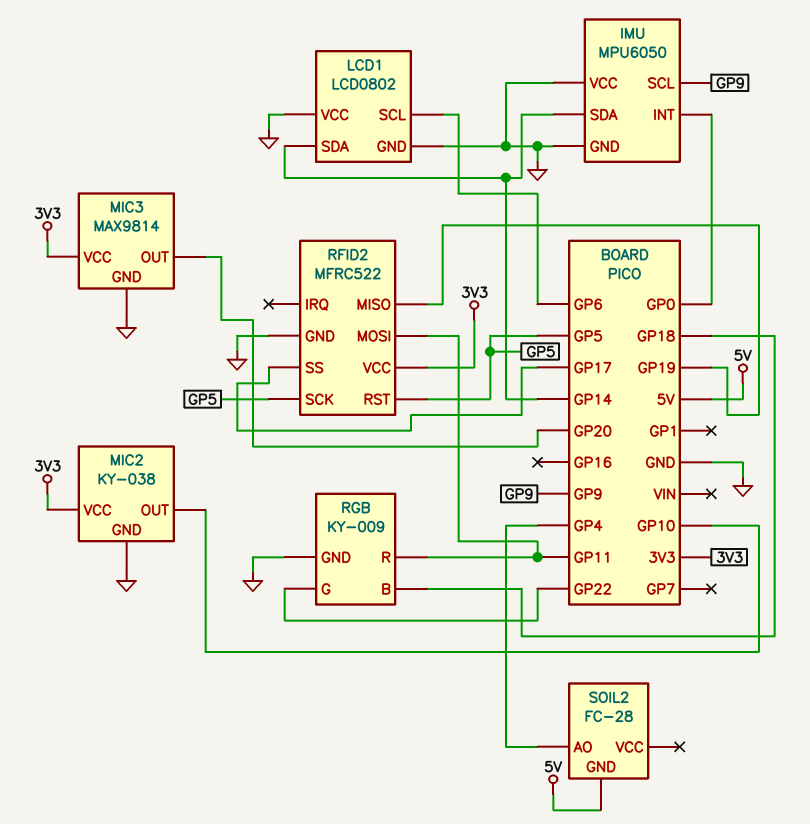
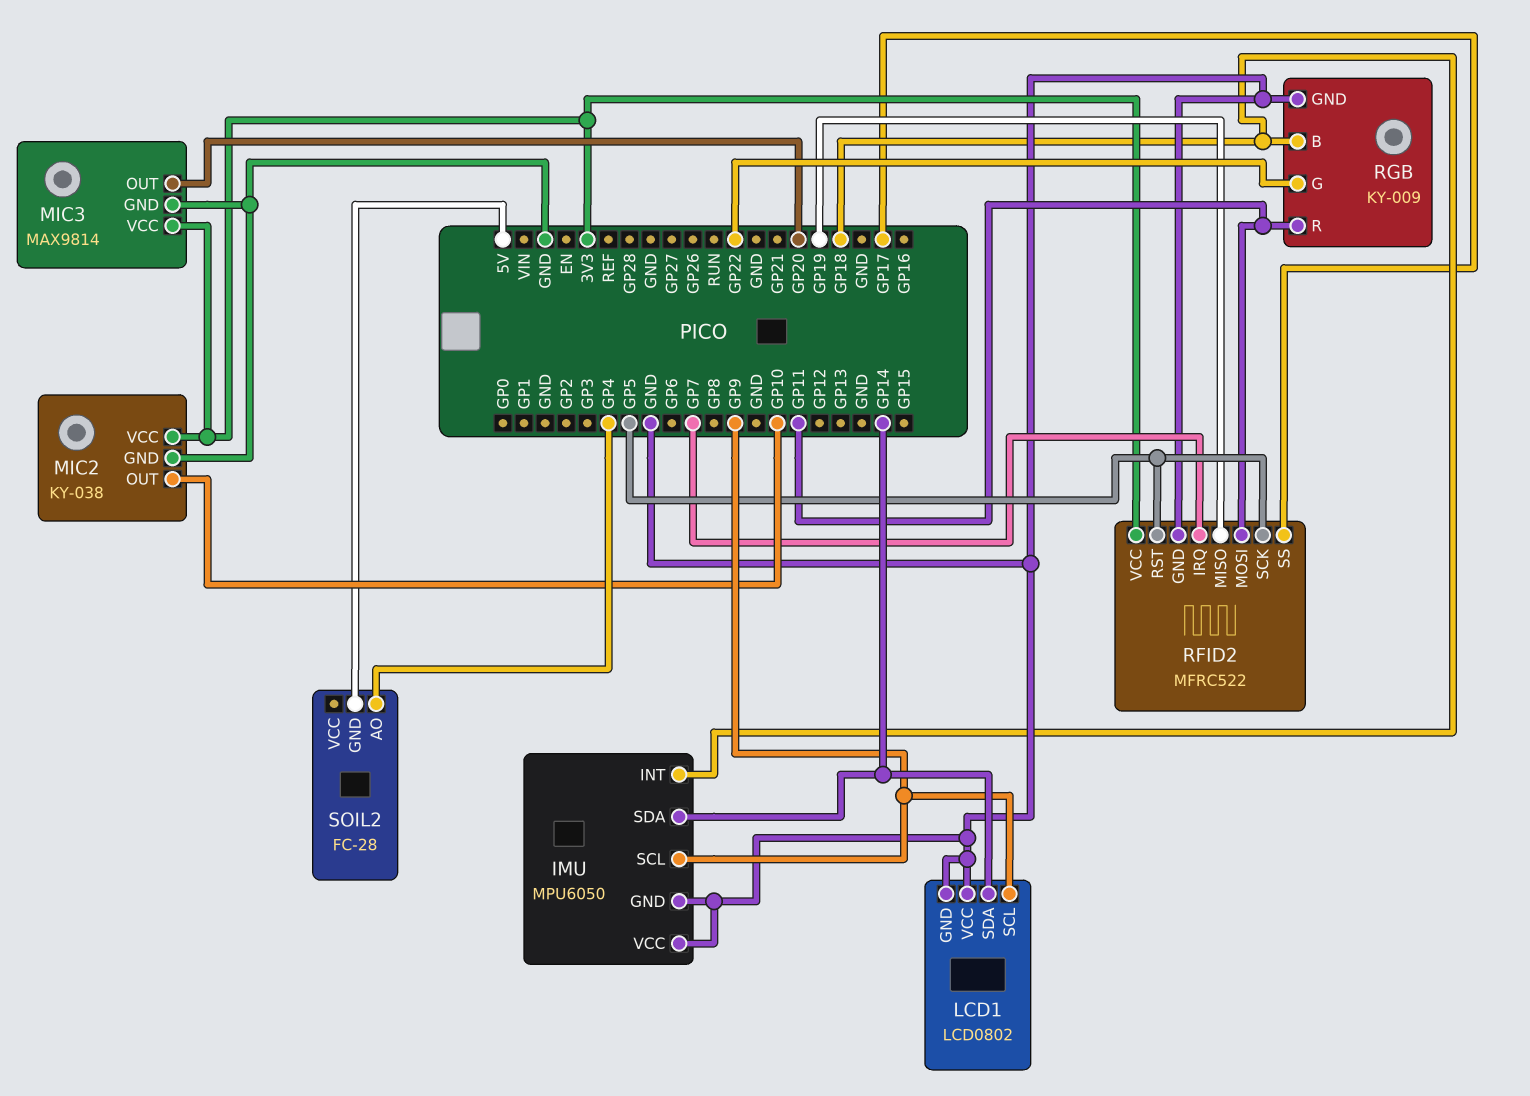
IMU pin INT: GP0 -> GP18
LCD1 pin SCL: GP6 -> GP9
RFID2 pin IRQ: none -> GP7

